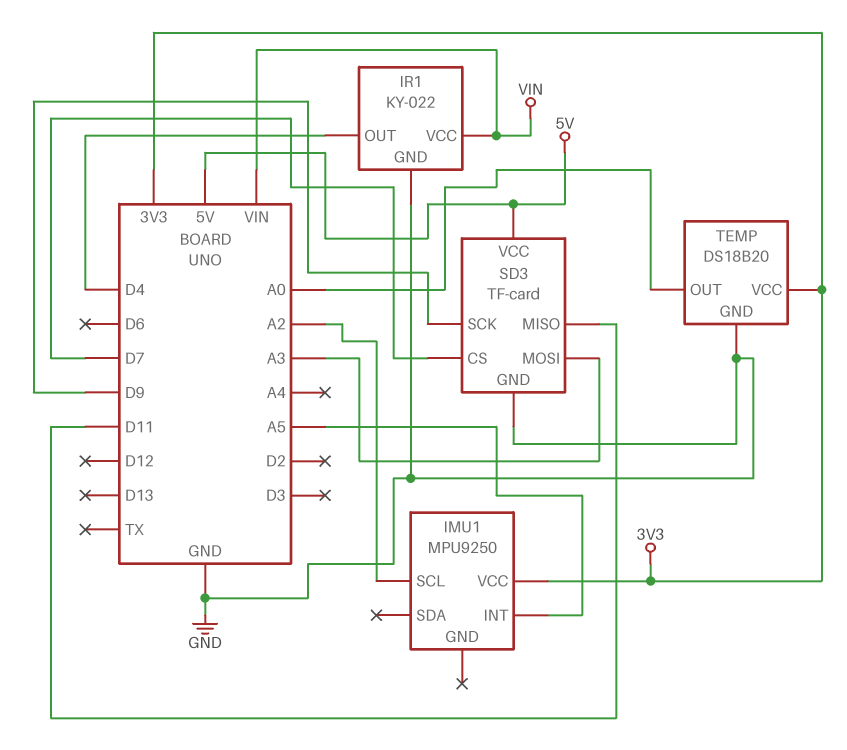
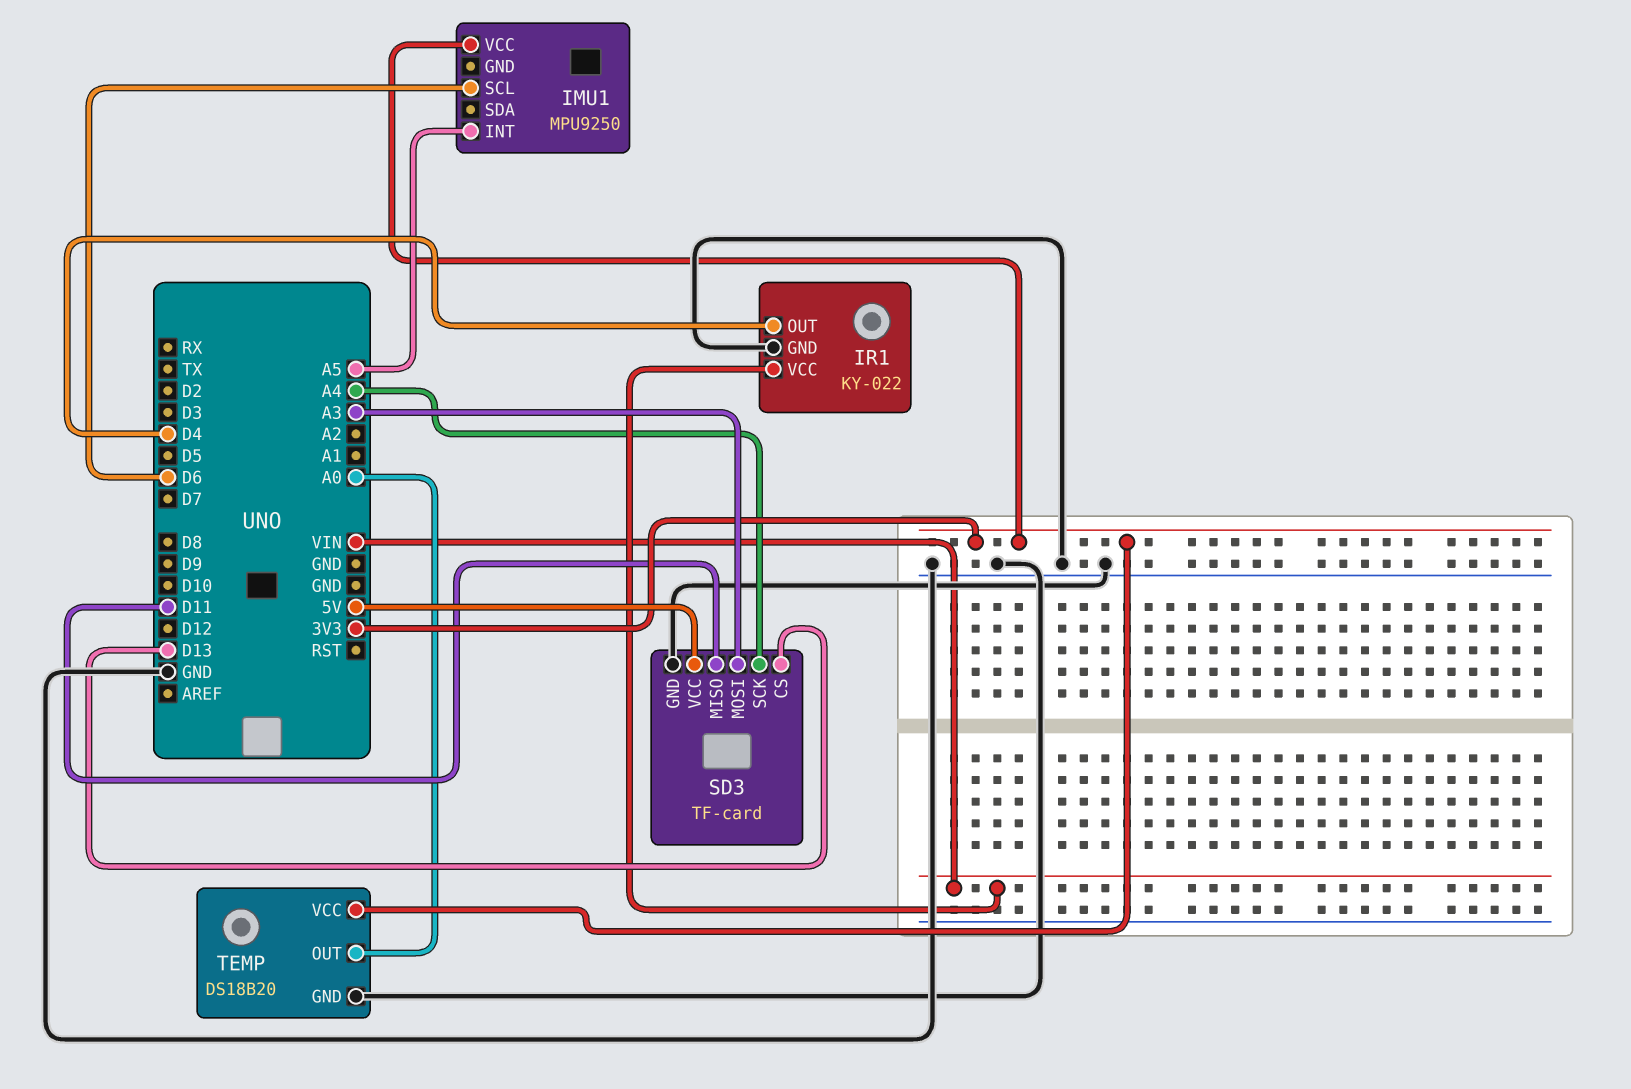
IMU1 pin SCL: A2 -> D6
SD3 pin CS: D7 -> D13
SD3 pin SCK: D9 -> A4

